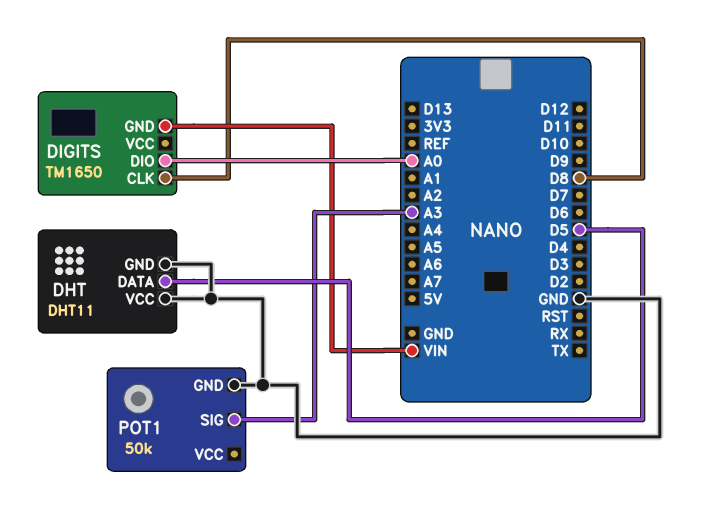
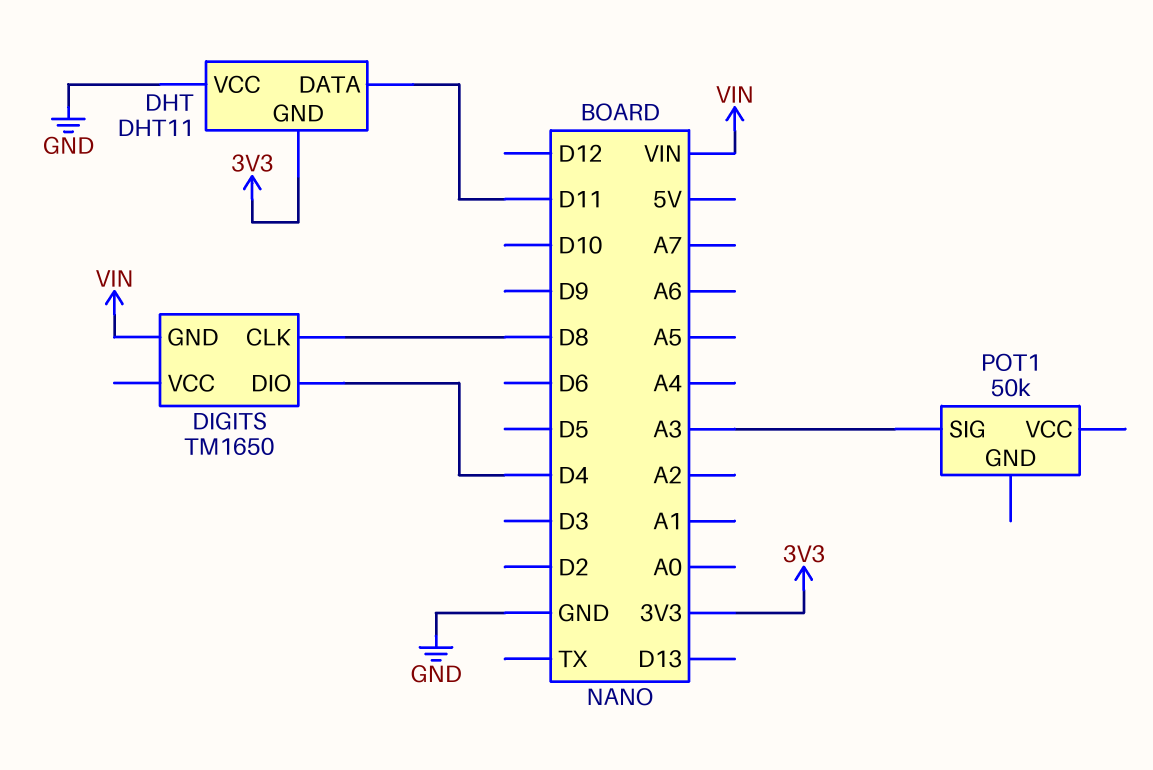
DHT pin DATA: D5 -> D11
DHT pin GND: GND -> 3V3
DIGITS pin DIO: A0 -> D4
POT1 pin GND: GND -> none

